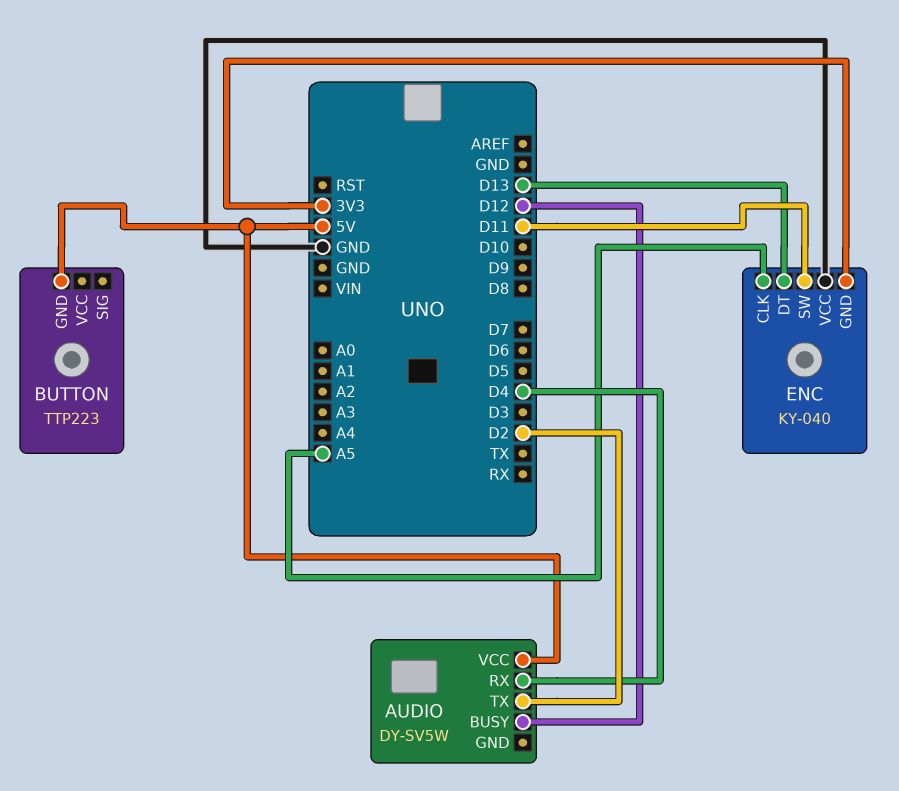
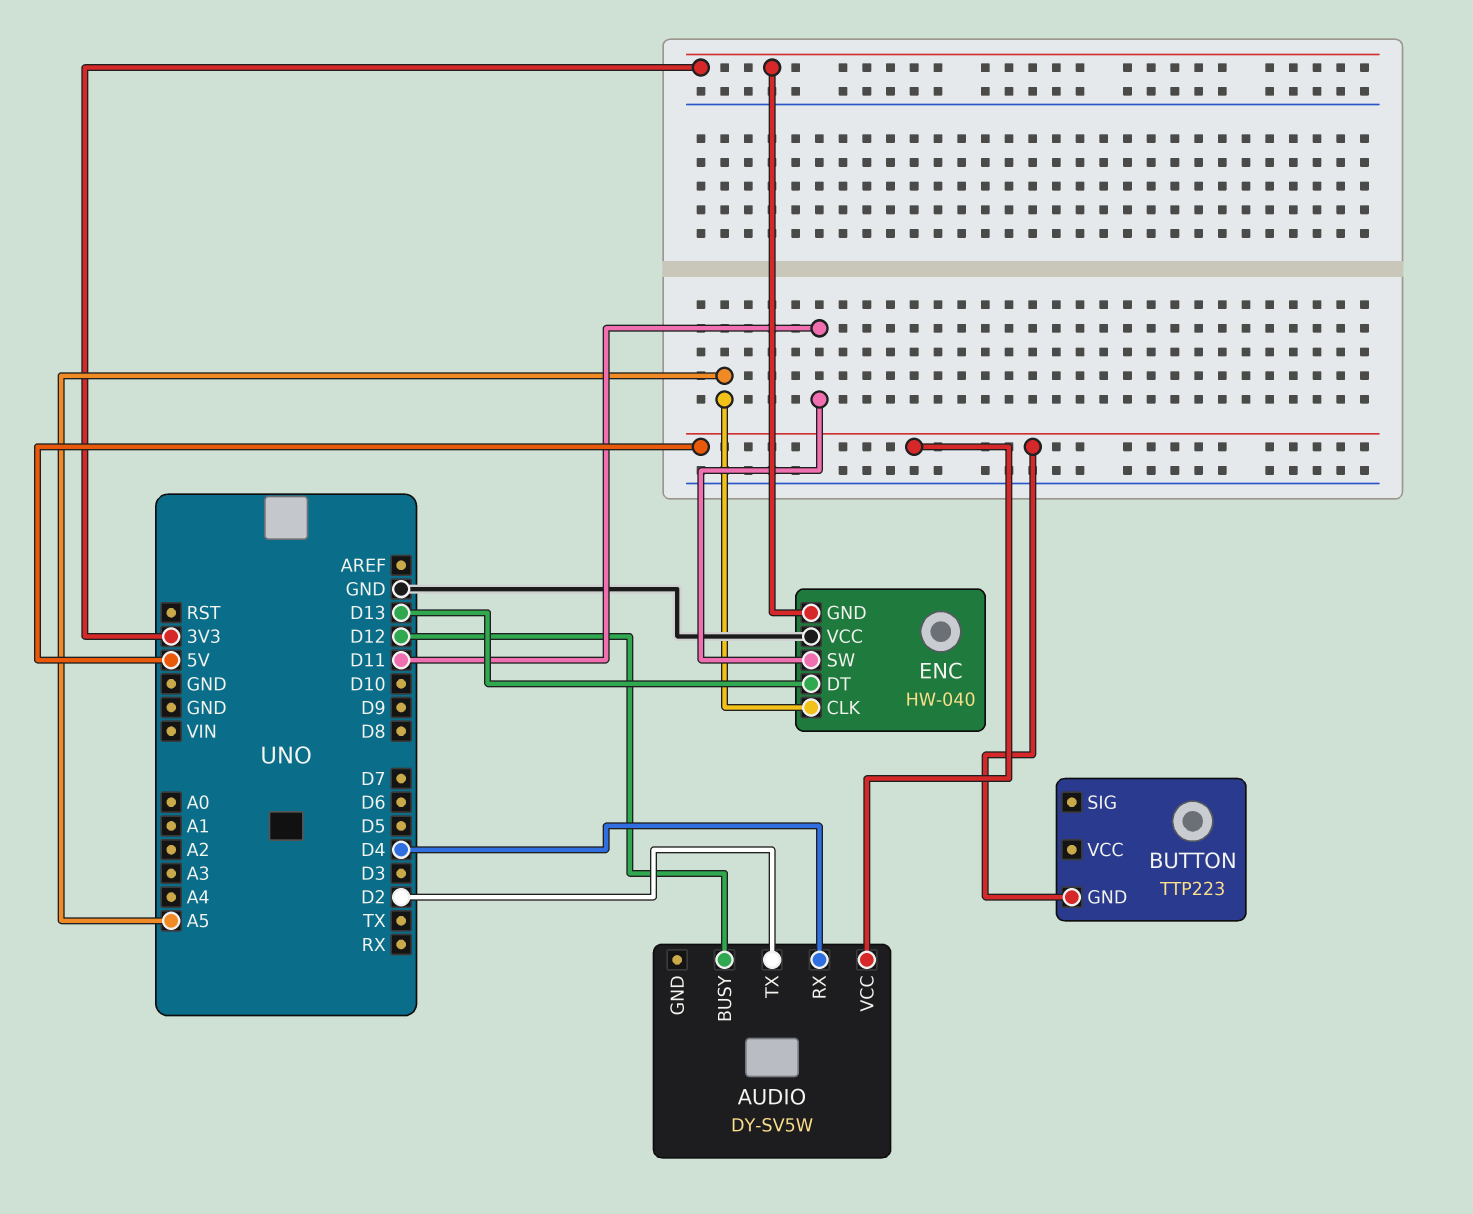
ENC: KY-040 -> HW-040

